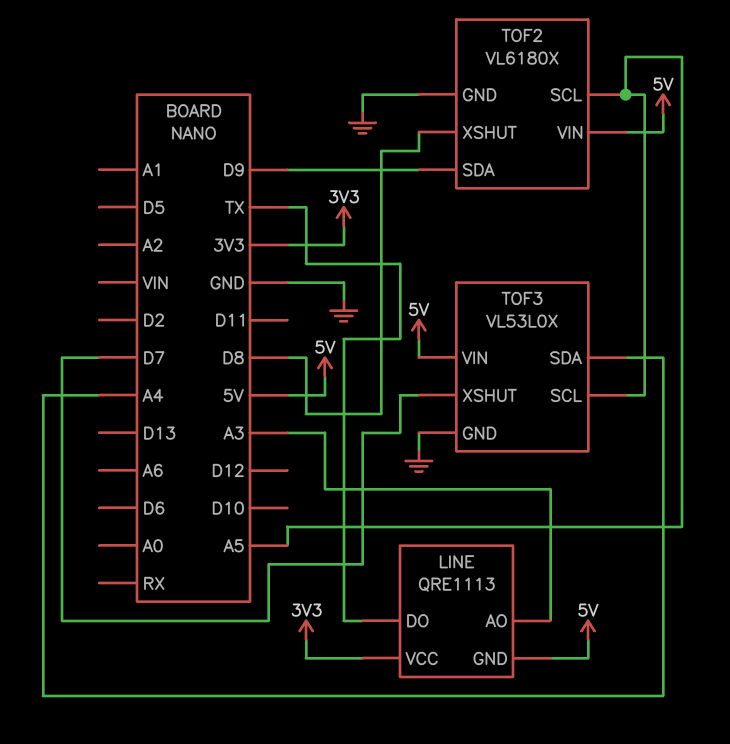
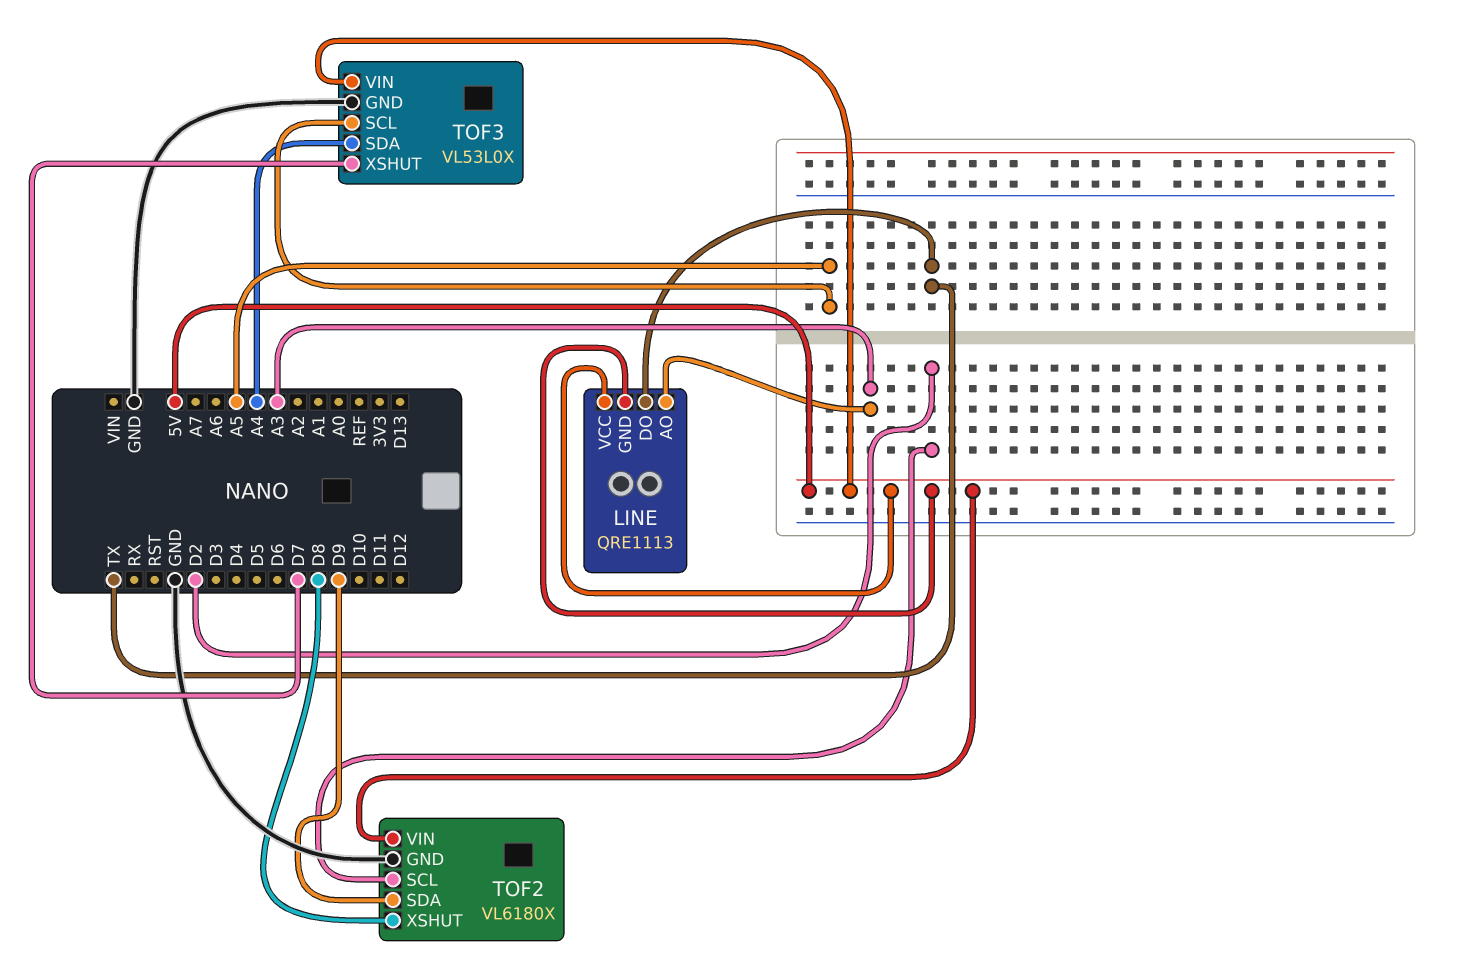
LINE pin VCC: 3V3 -> 5V
TOF2 pin SCL: A5 -> D2

